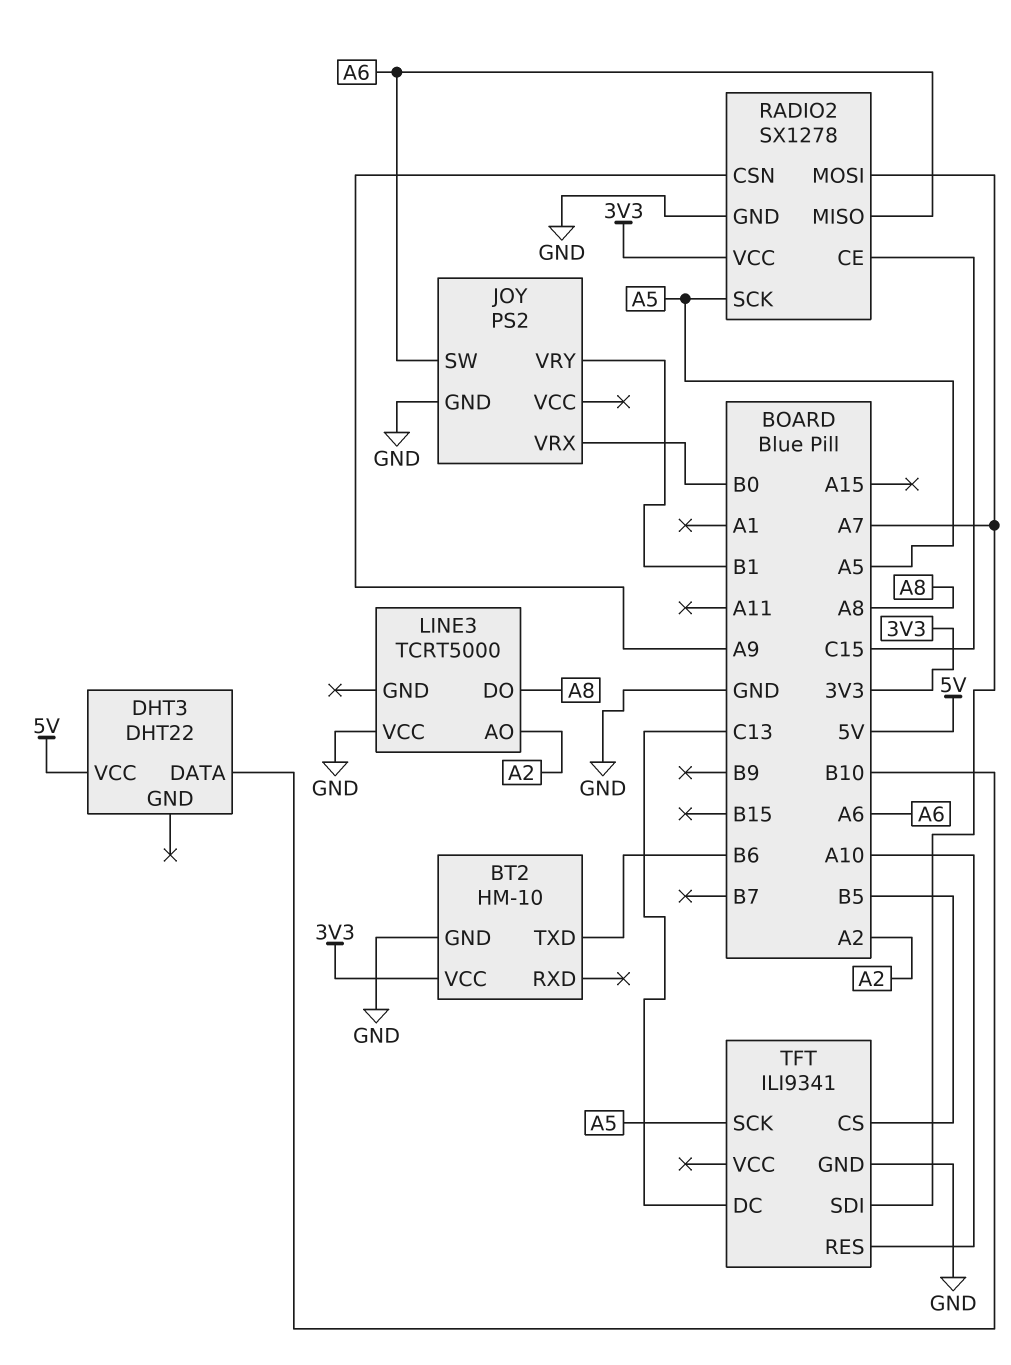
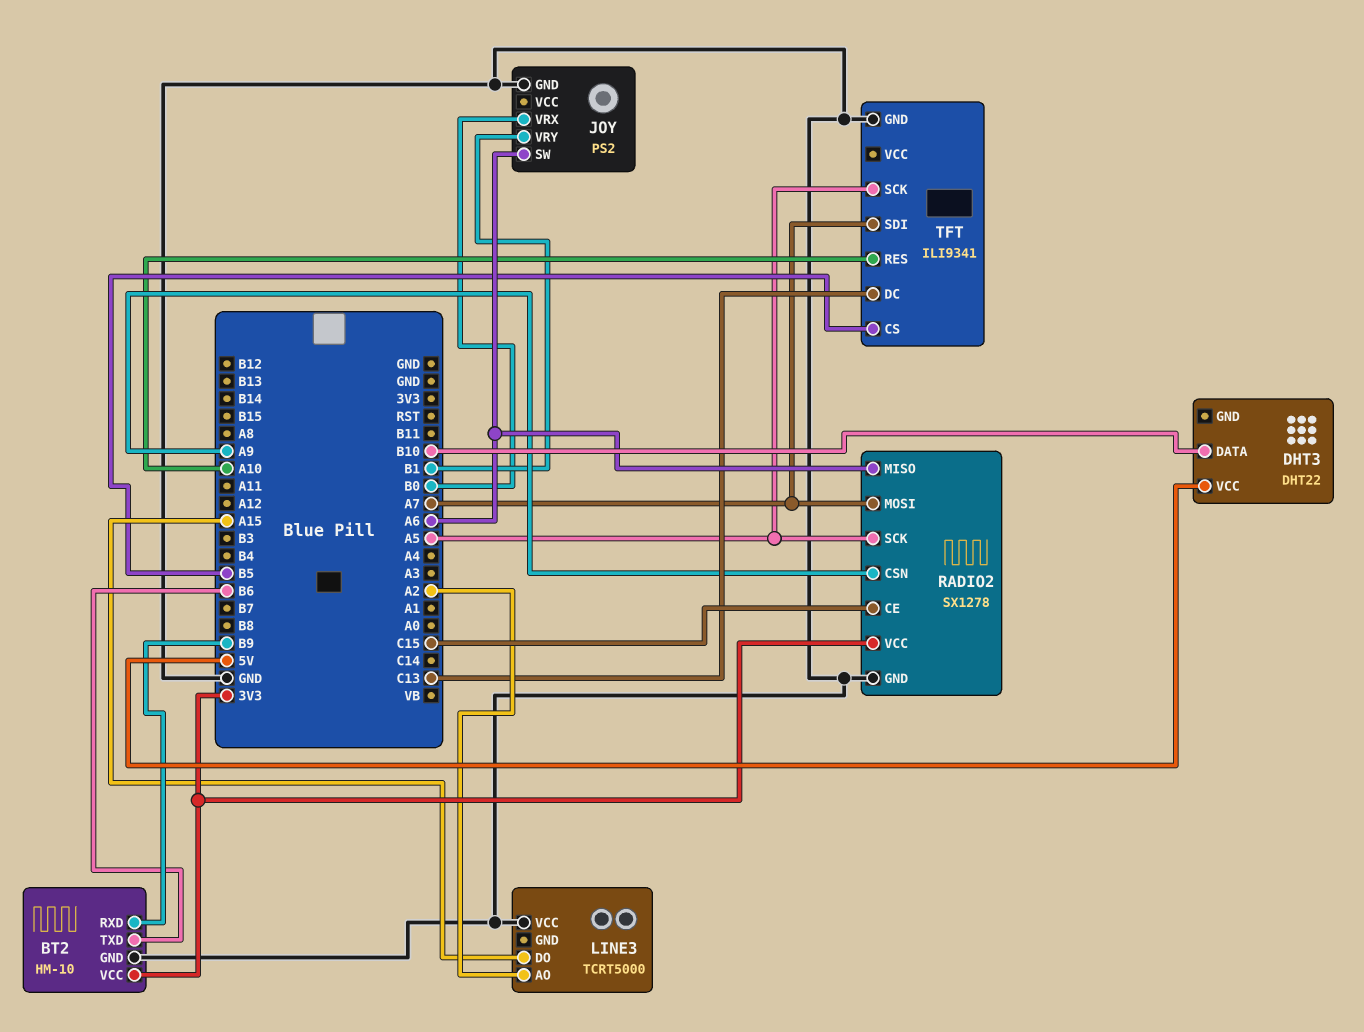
BT2 pin RXD: none -> B9
LINE3 pin DO: A8 -> A15

